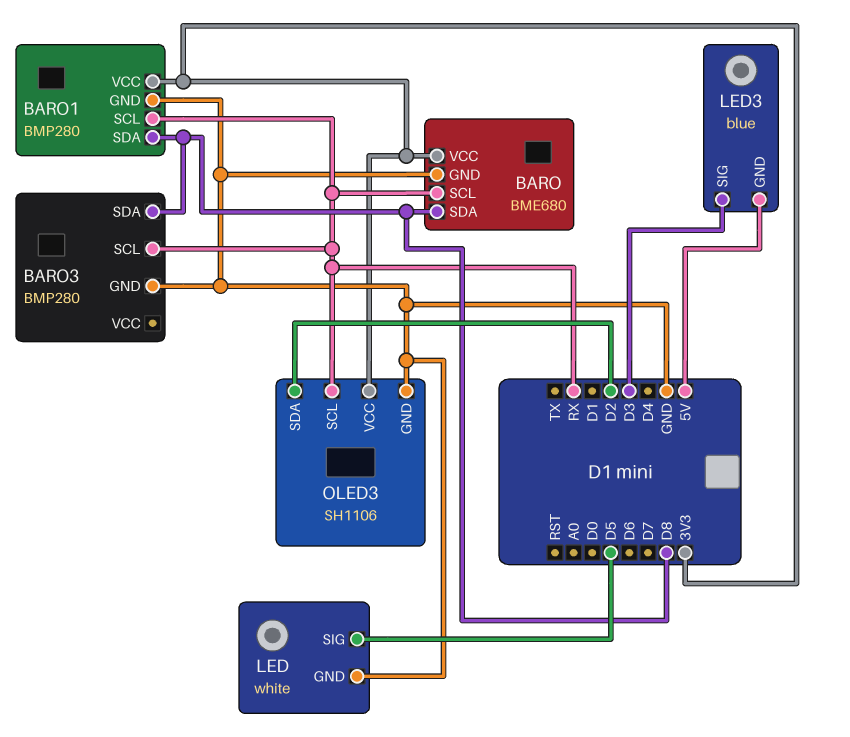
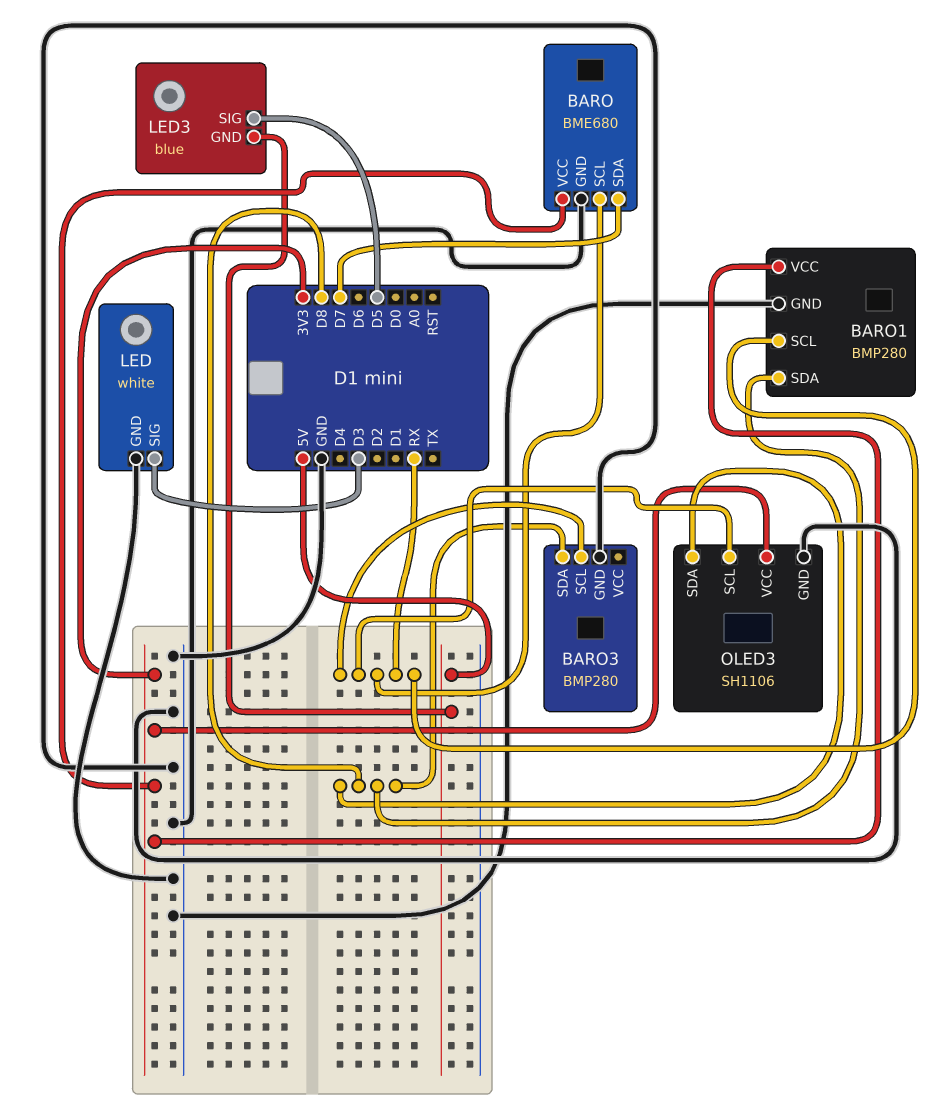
BARO pin SDA: D8 -> D7
LED pin SIG: D5 -> D3
LED3 pin SIG: D3 -> D5
OLED3 pin SDA: D2 -> D8

